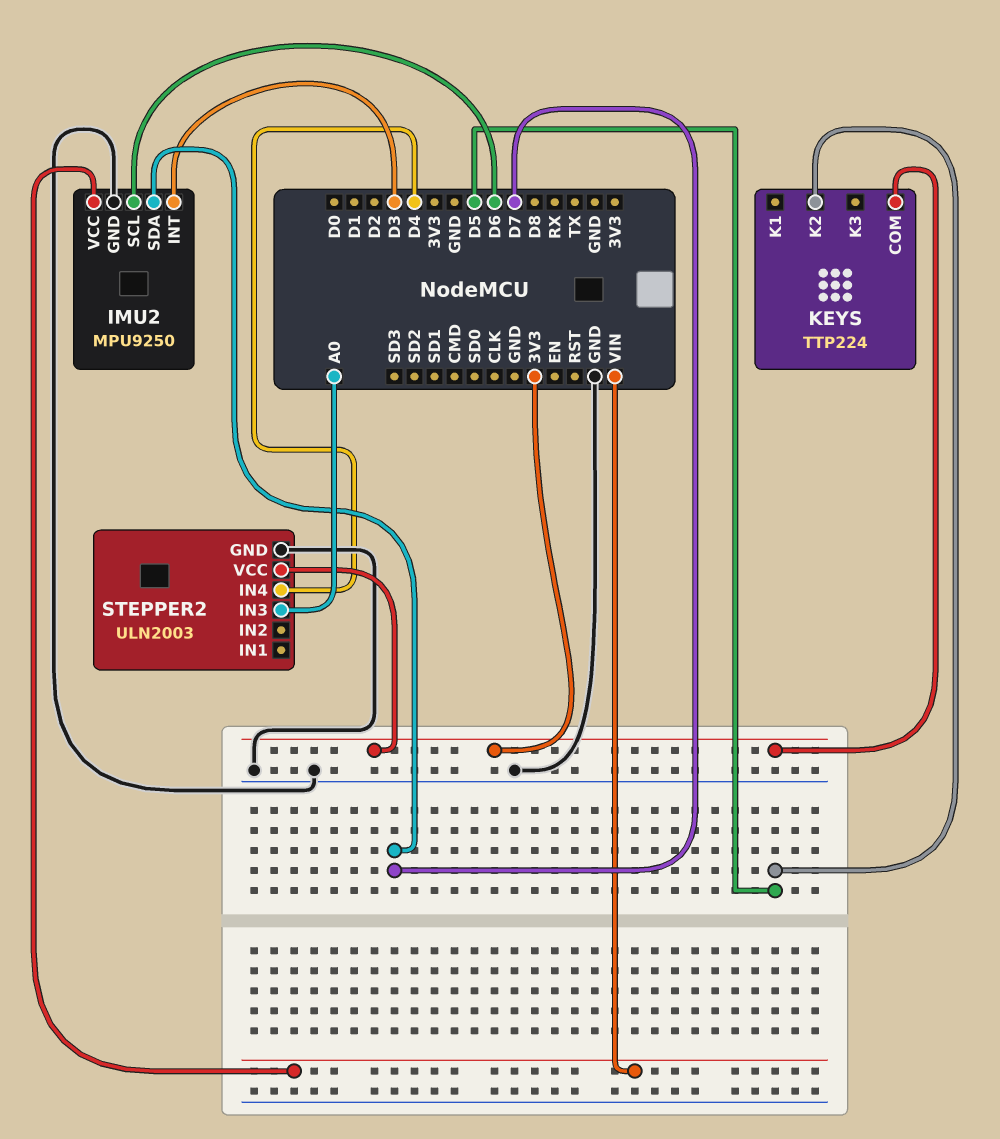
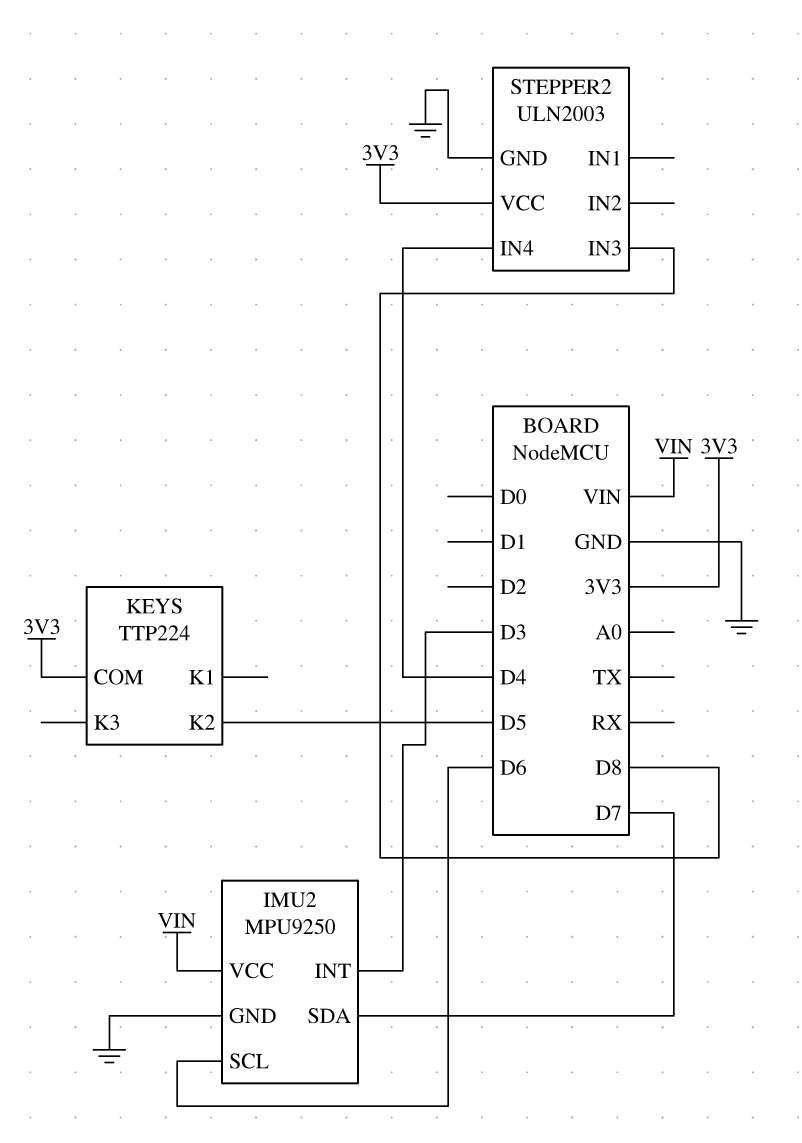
STEPPER2 pin IN3: A0 -> D8

